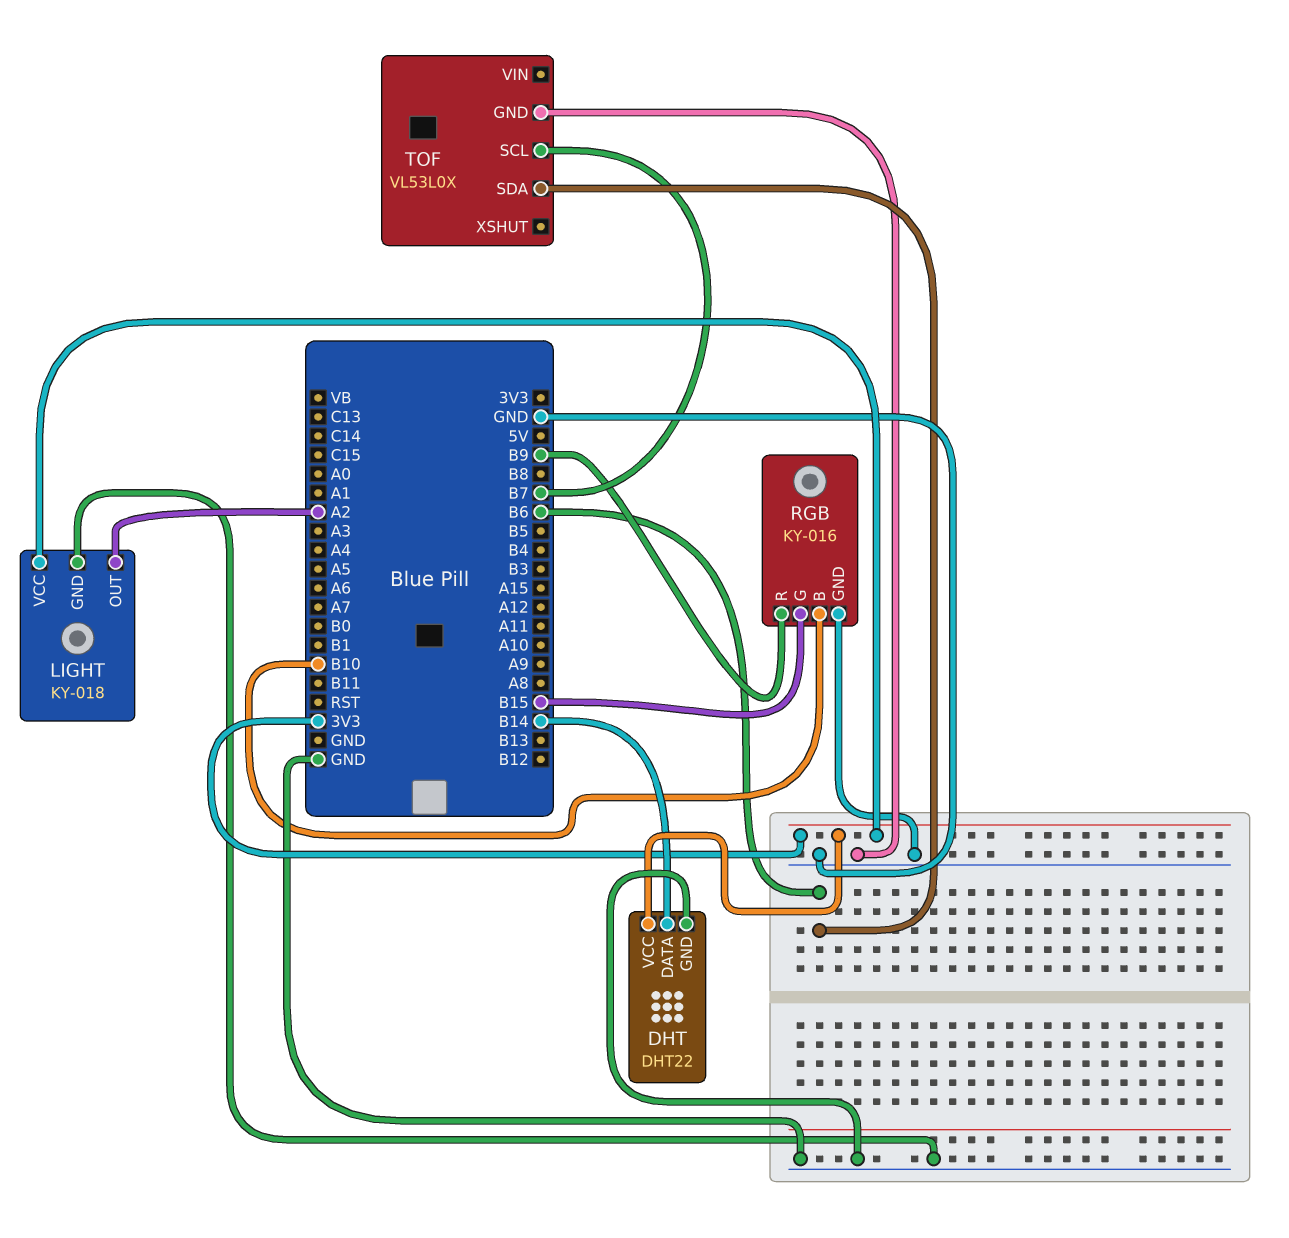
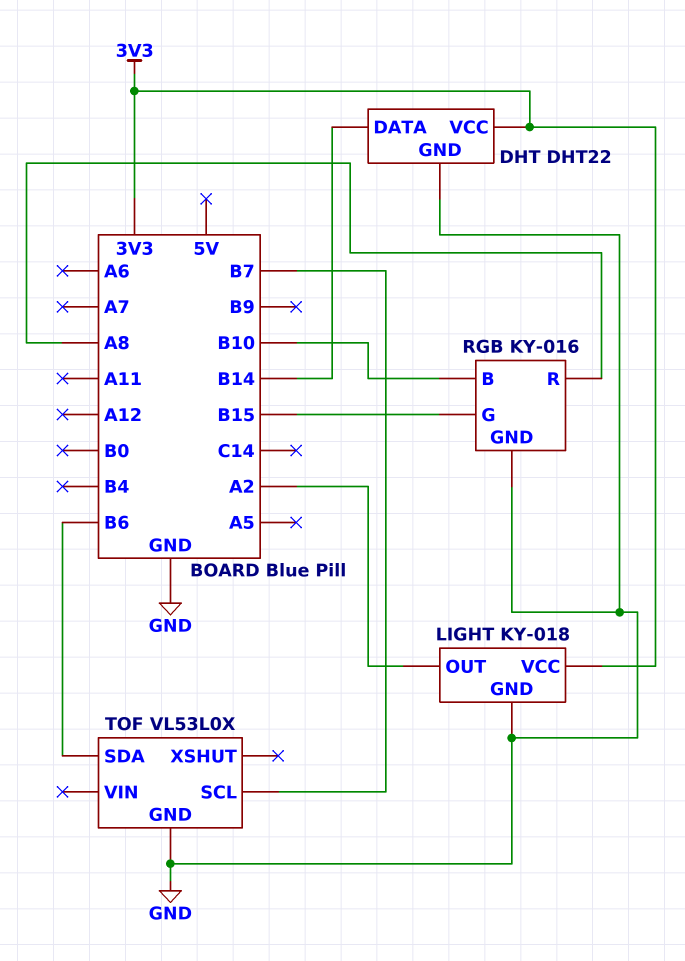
RGB pin R: B9 -> A8

